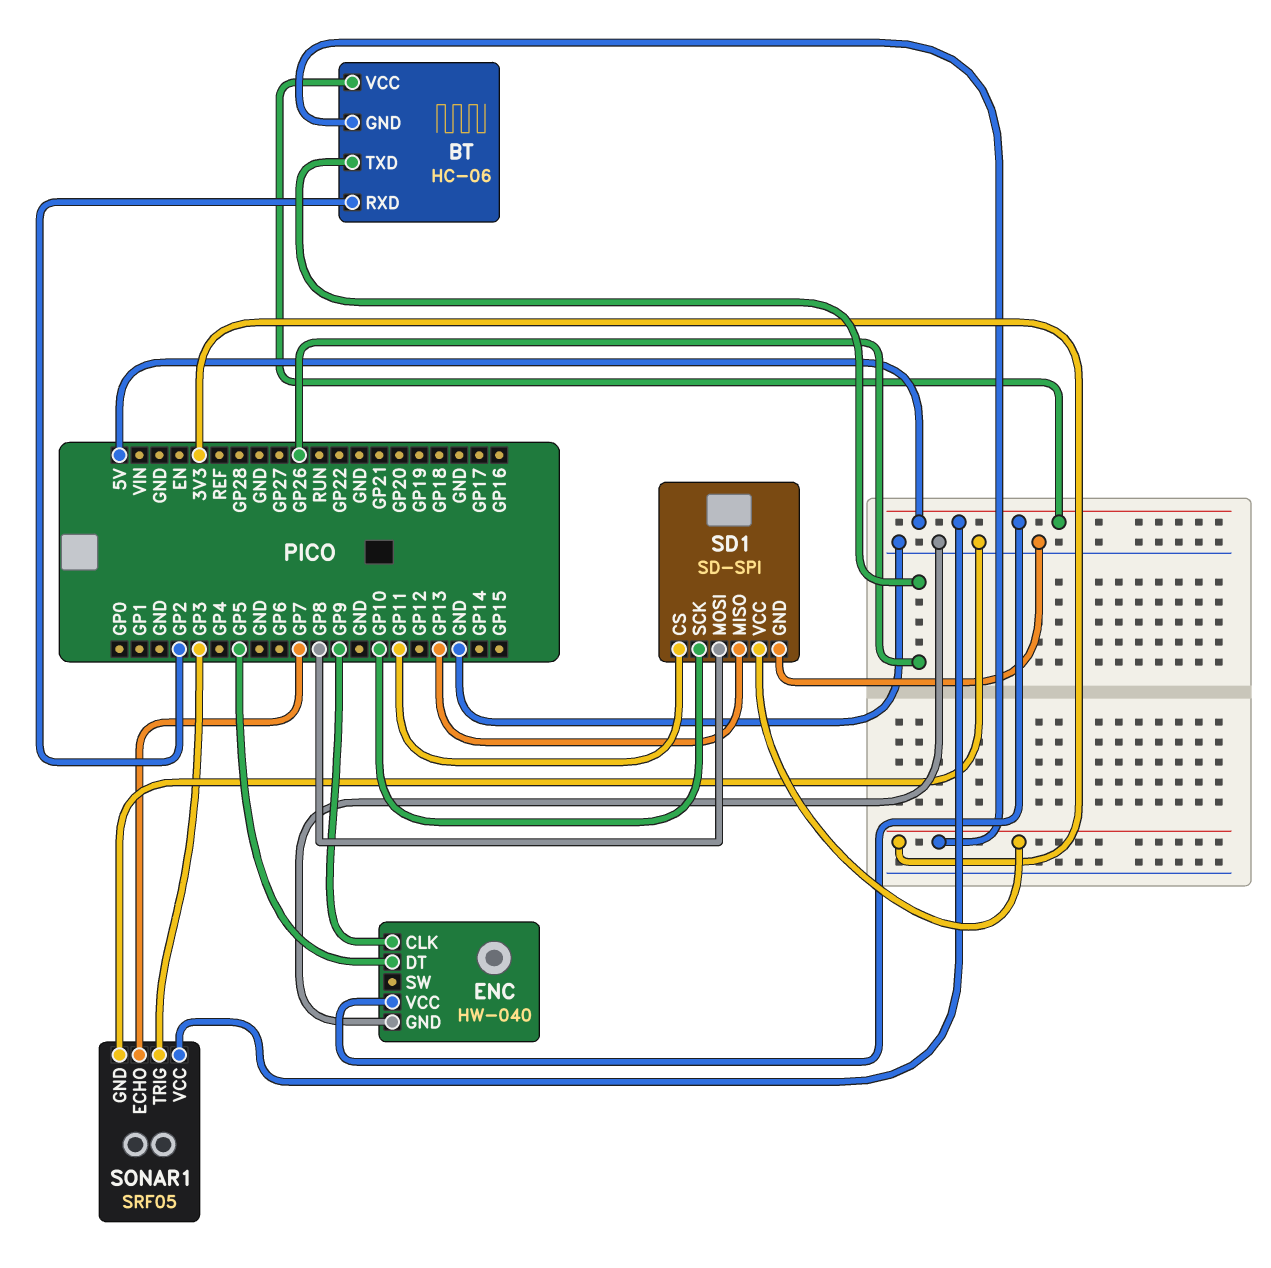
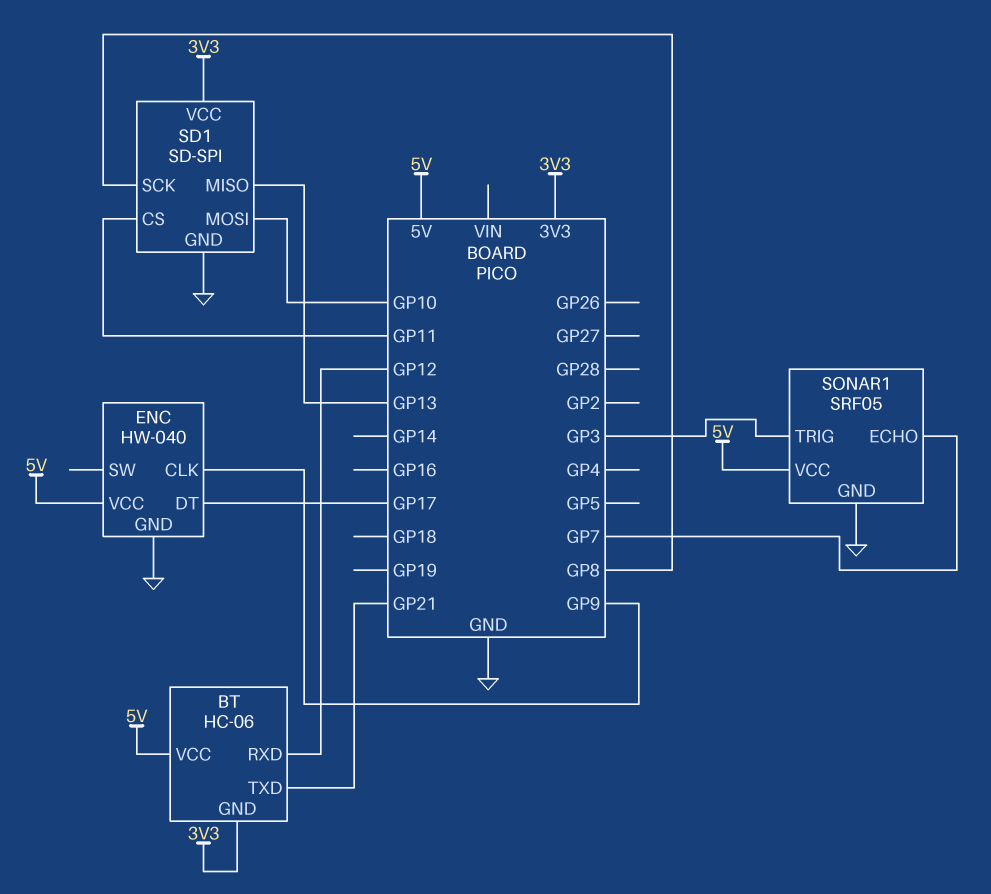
BT pin RXD: GP2 -> GP12
BT pin TXD: GP26 -> GP21
ENC pin DT: GP5 -> GP17
SD1 pin MOSI: GP8 -> GP10
SD1 pin SCK: GP10 -> GP8

